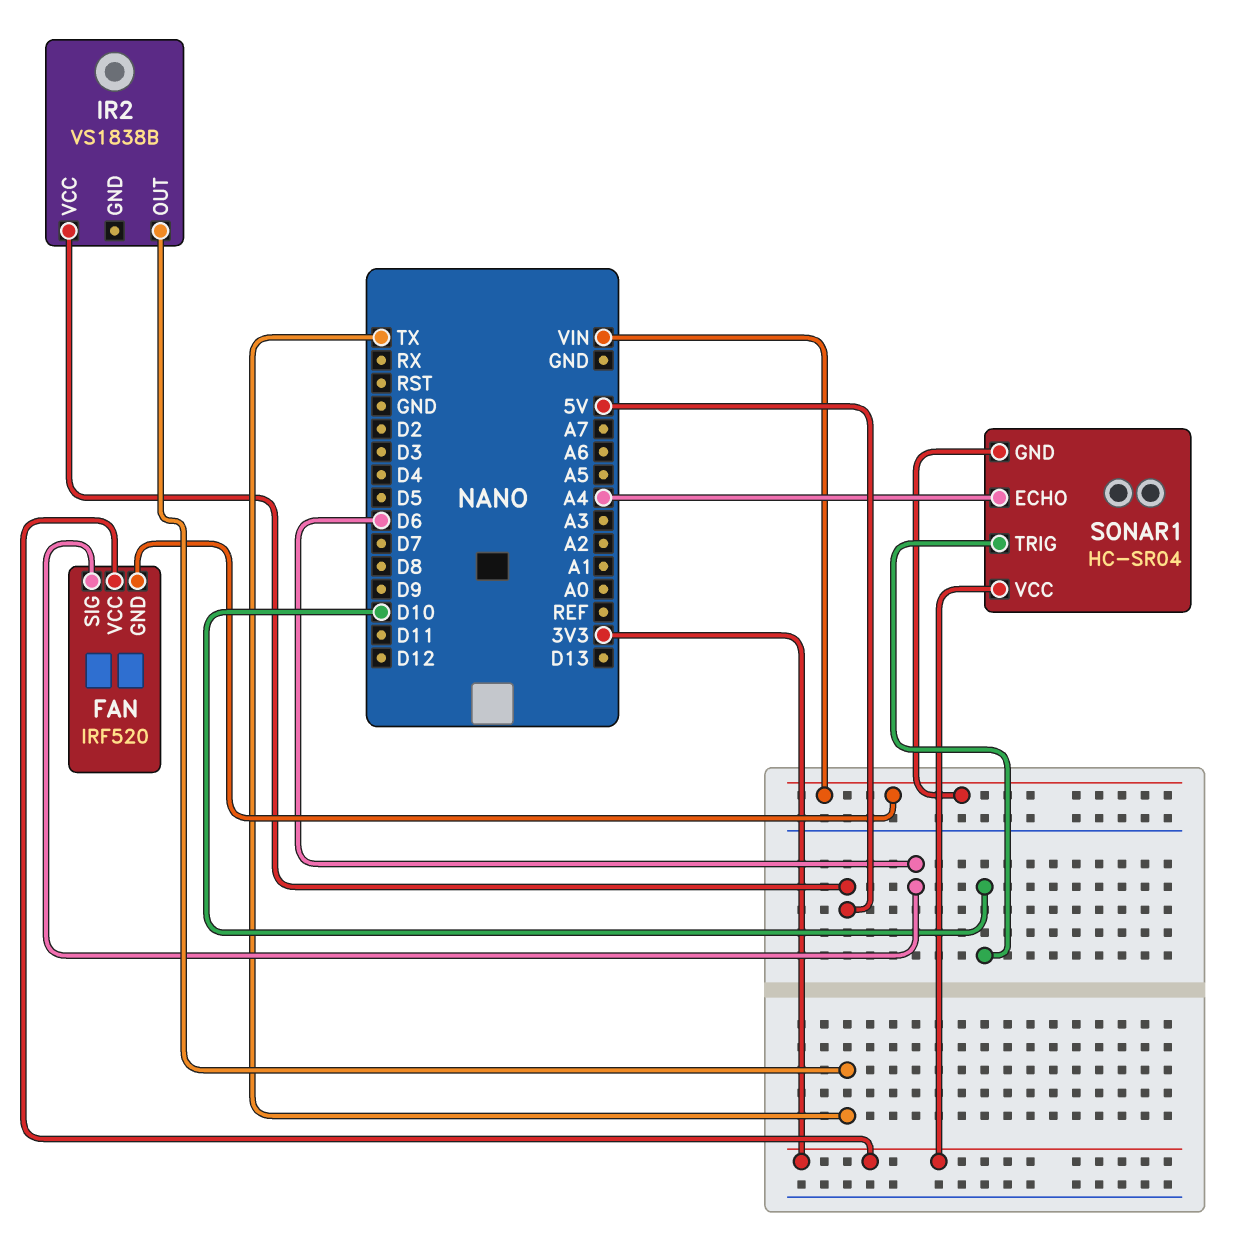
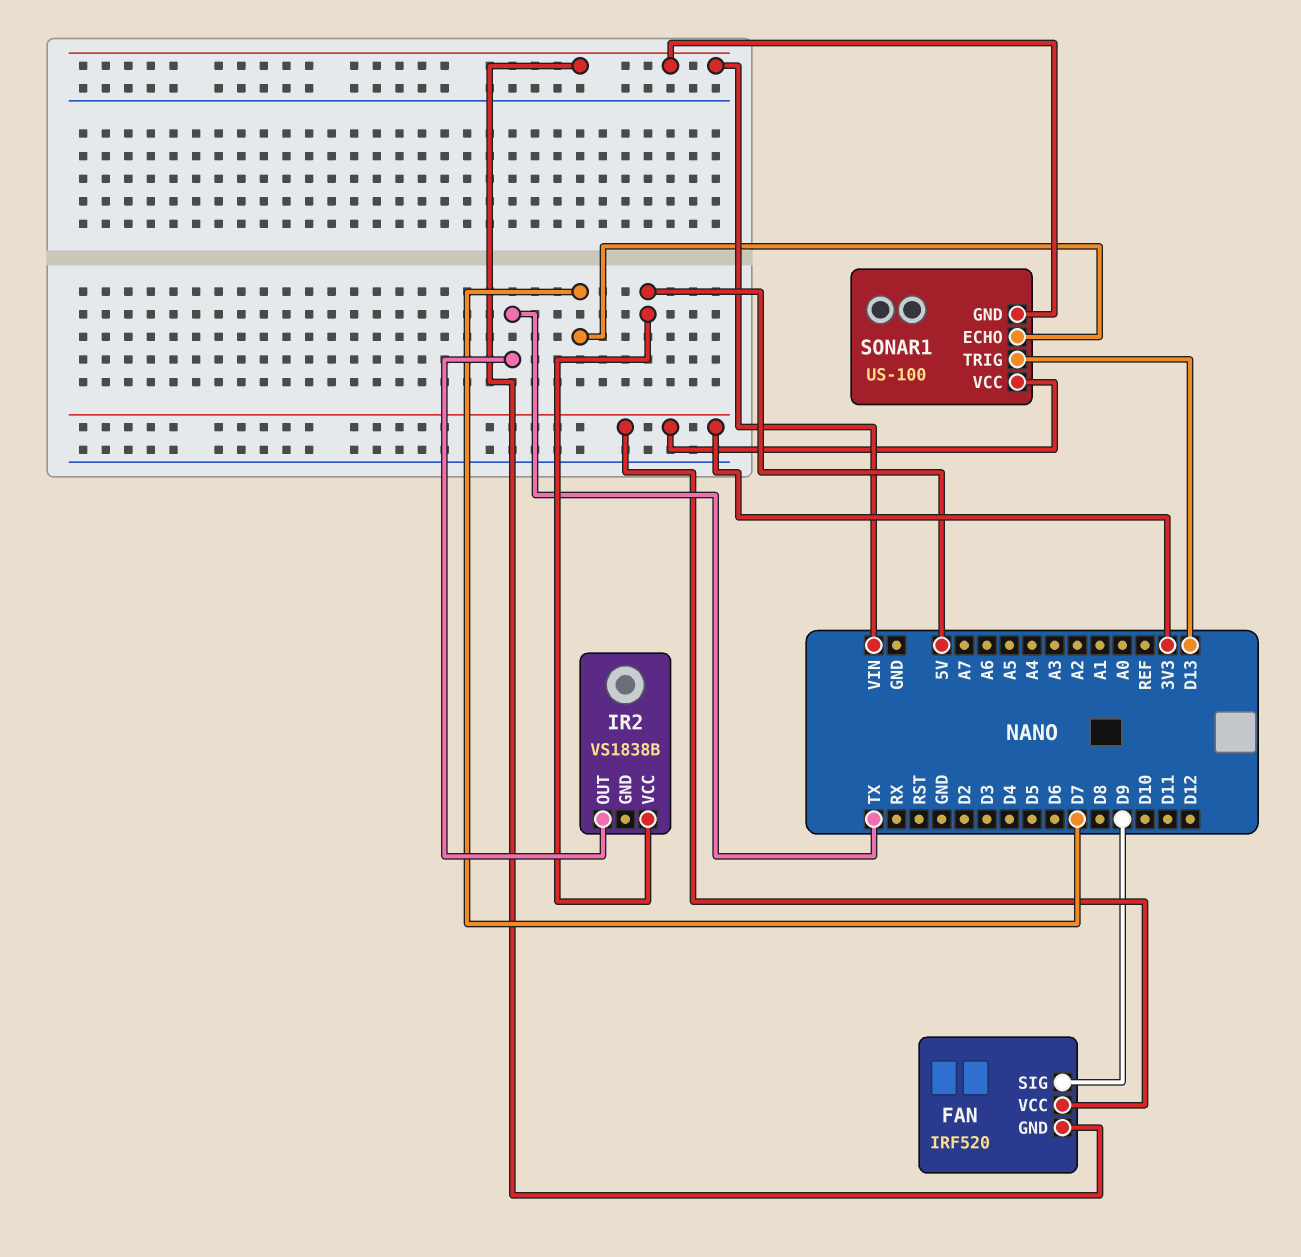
FAN pin SIG: D6 -> D9
SONAR1: HC-SR04 -> US-100
SONAR1 pin ECHO: A4 -> D7
SONAR1 pin TRIG: D10 -> D13

